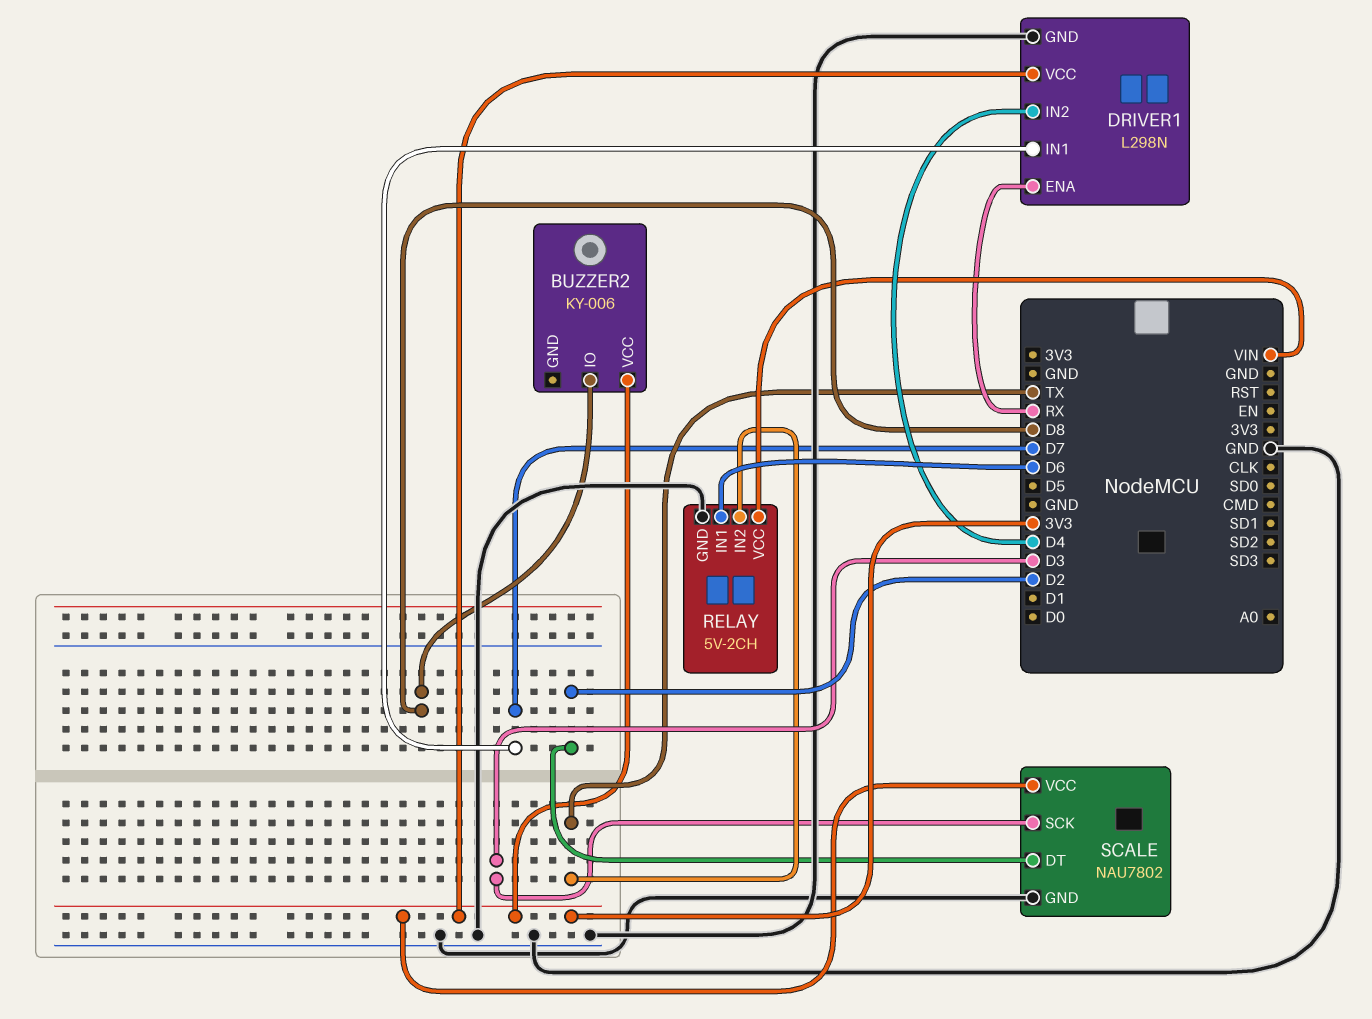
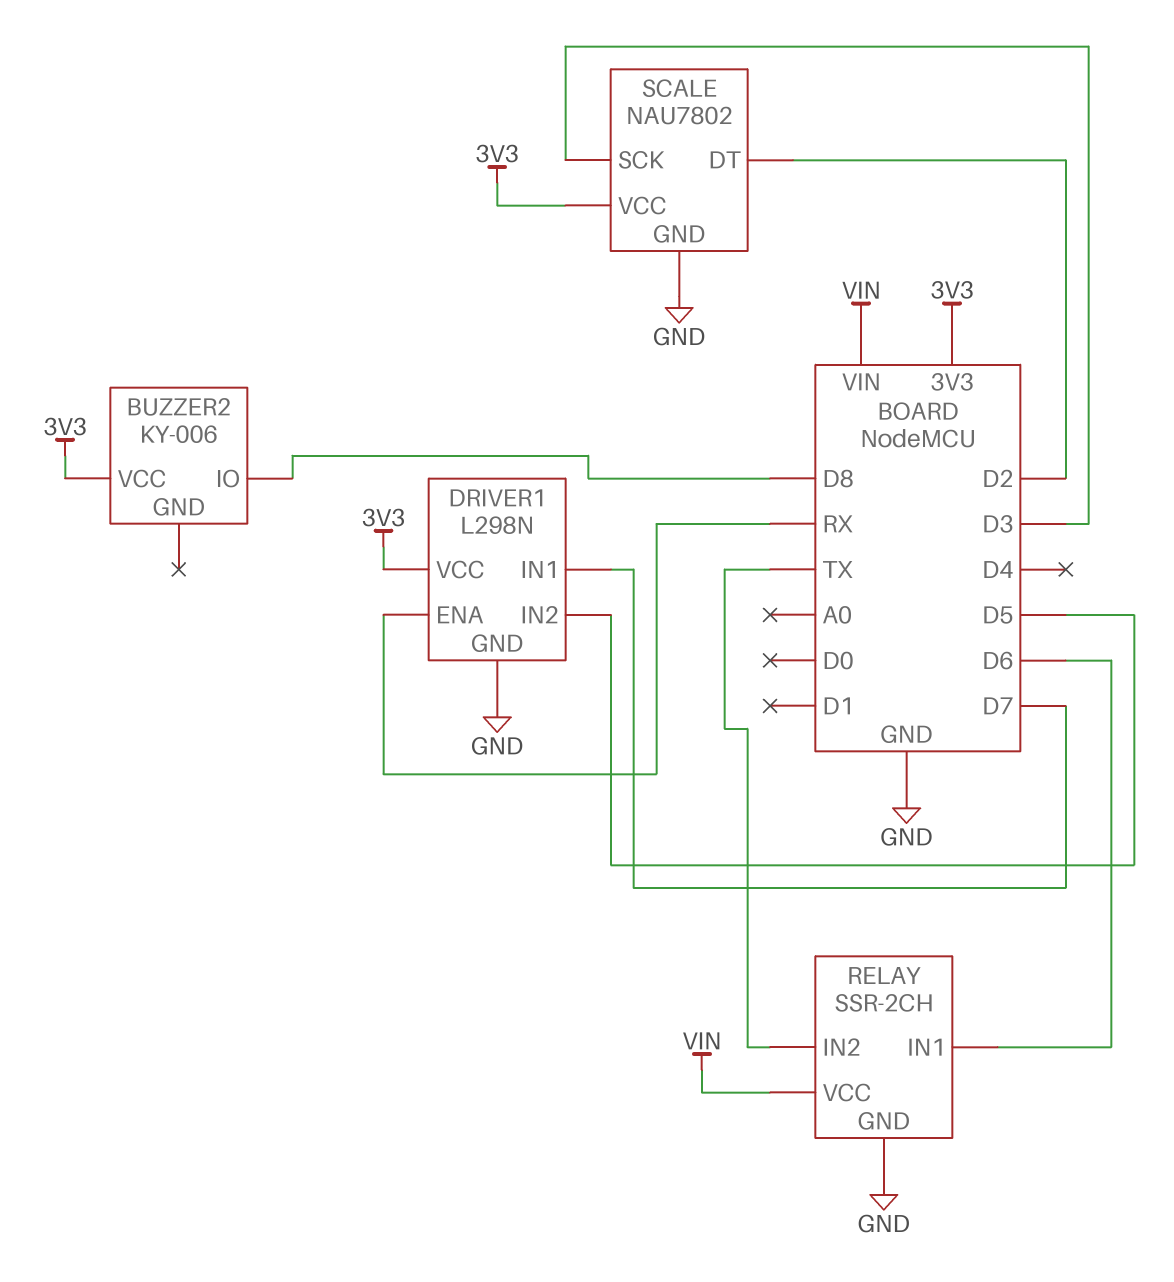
DRIVER1 pin IN2: D4 -> D5
RELAY: 5V-2CH -> SSR-2CH

